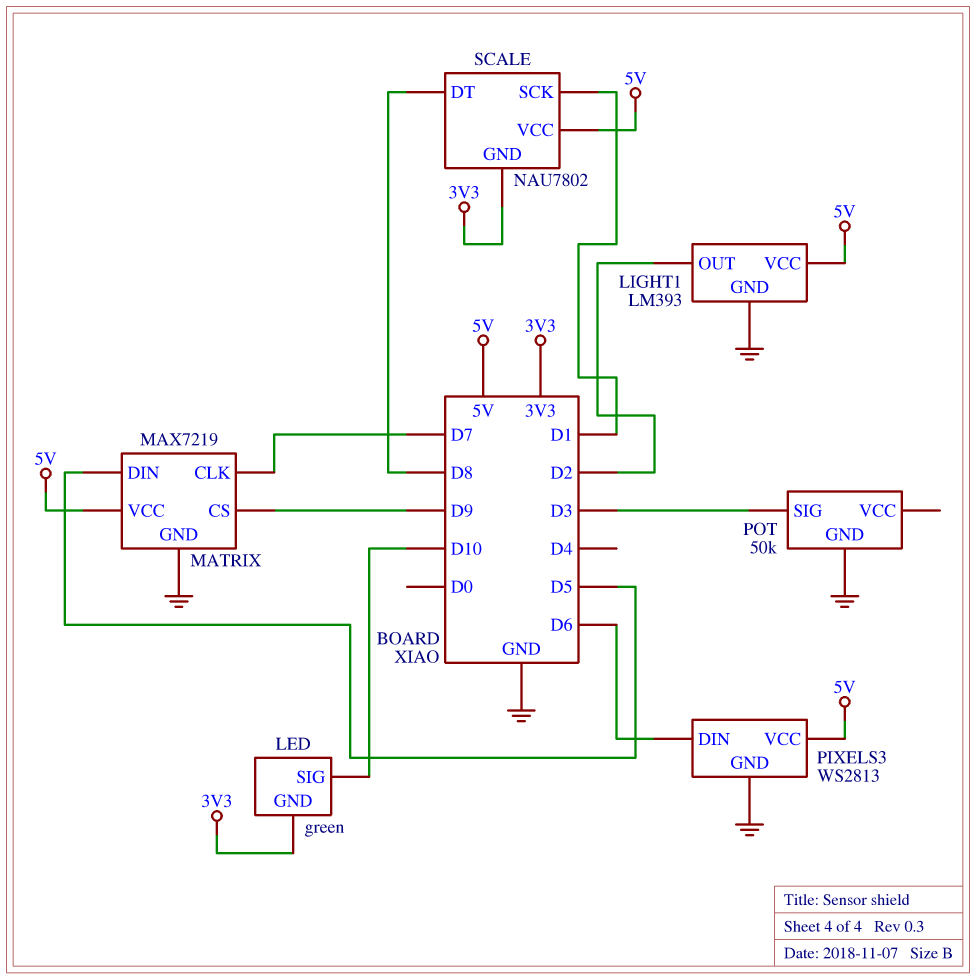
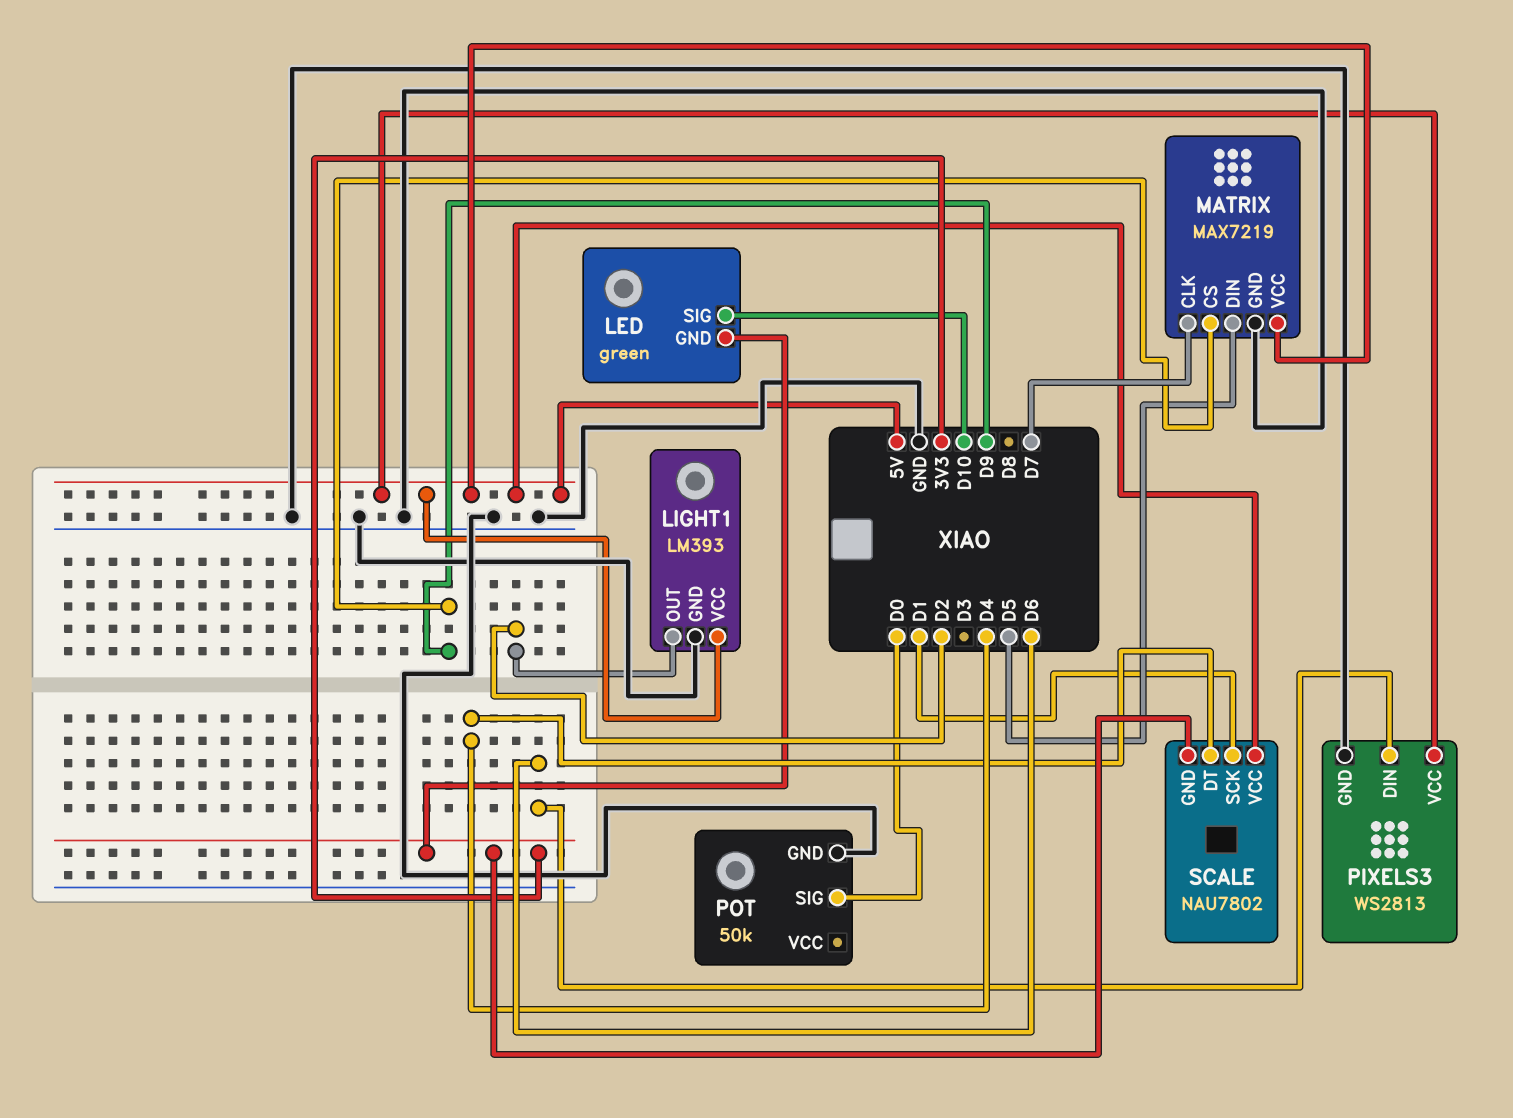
POT pin SIG: D3 -> D0
SCALE pin DT: D8 -> D4

